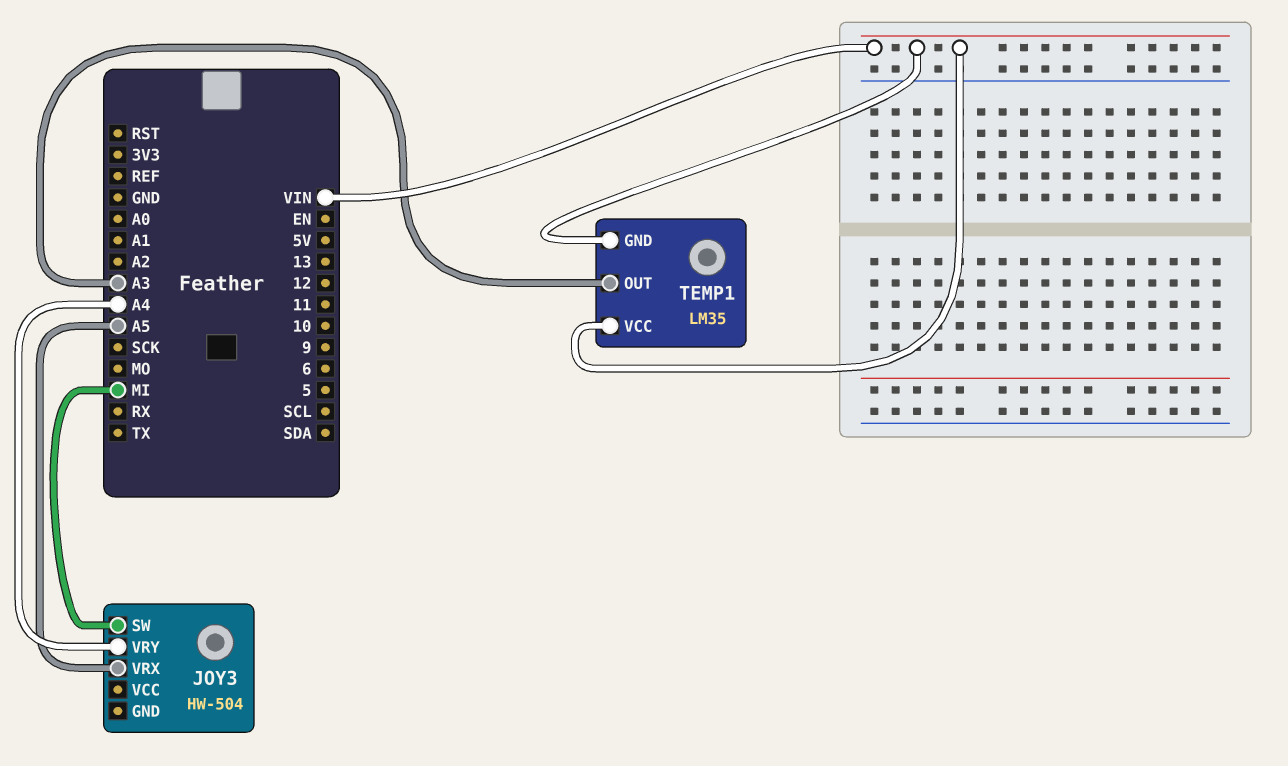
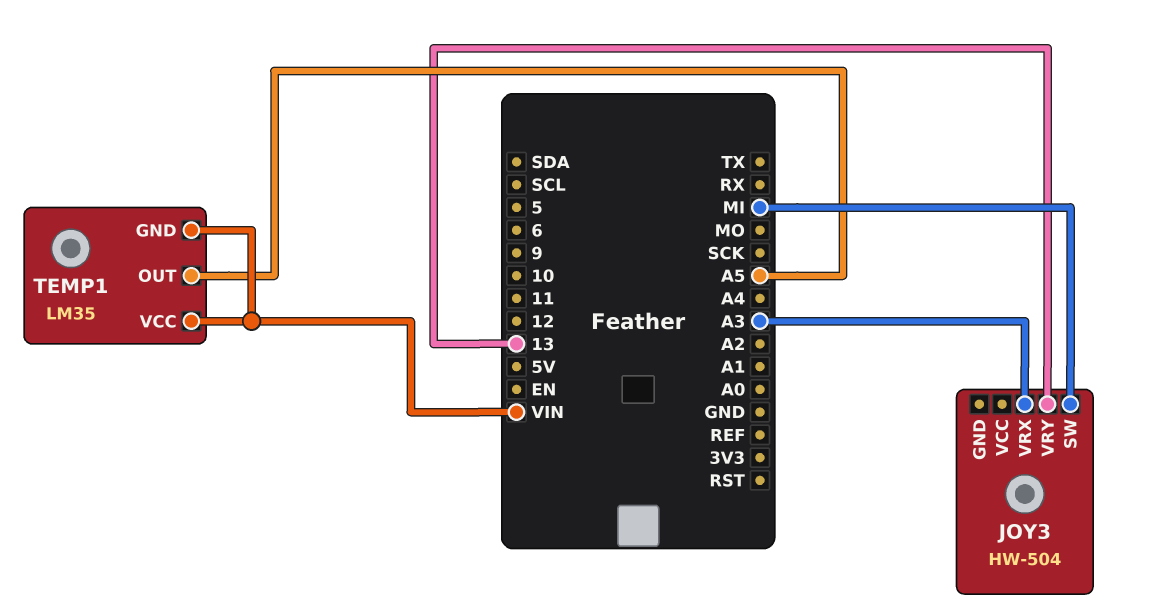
JOY3 pin VRX: A5 -> A3
JOY3 pin VRY: A4 -> 13
TEMP1 pin OUT: A3 -> A5

